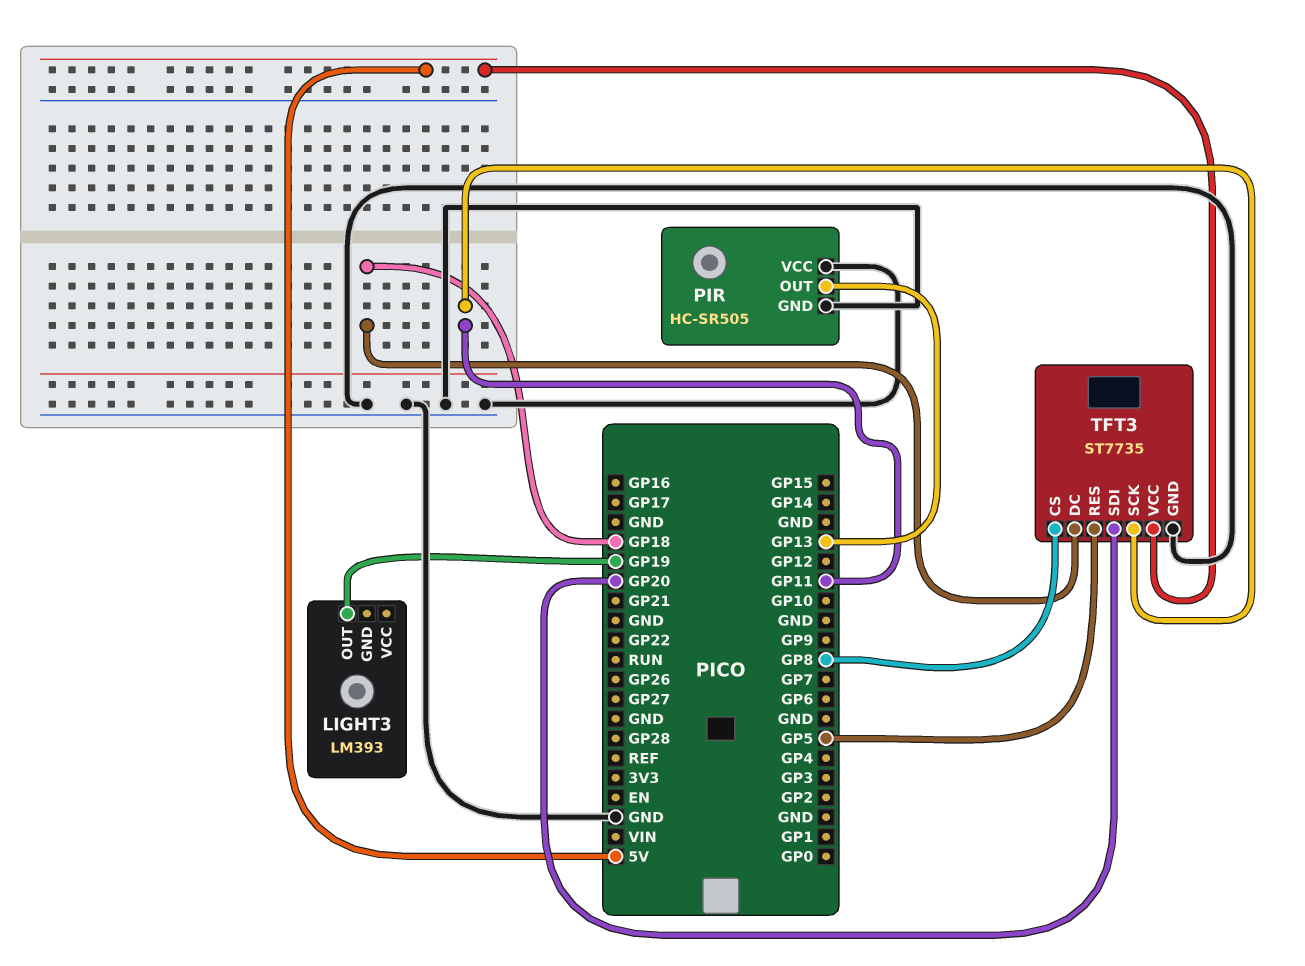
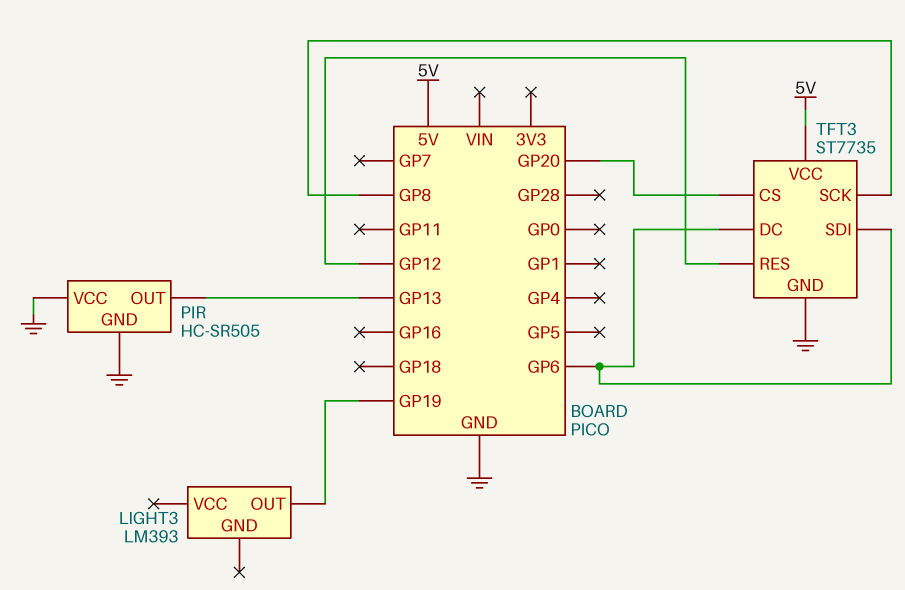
TFT3 pin CS: GP8 -> GP20
TFT3 pin DC: GP18 -> GP6
TFT3 pin RES: GP5 -> GP12
TFT3 pin SCK: GP11 -> GP8
TFT3 pin SDI: GP20 -> GP6

